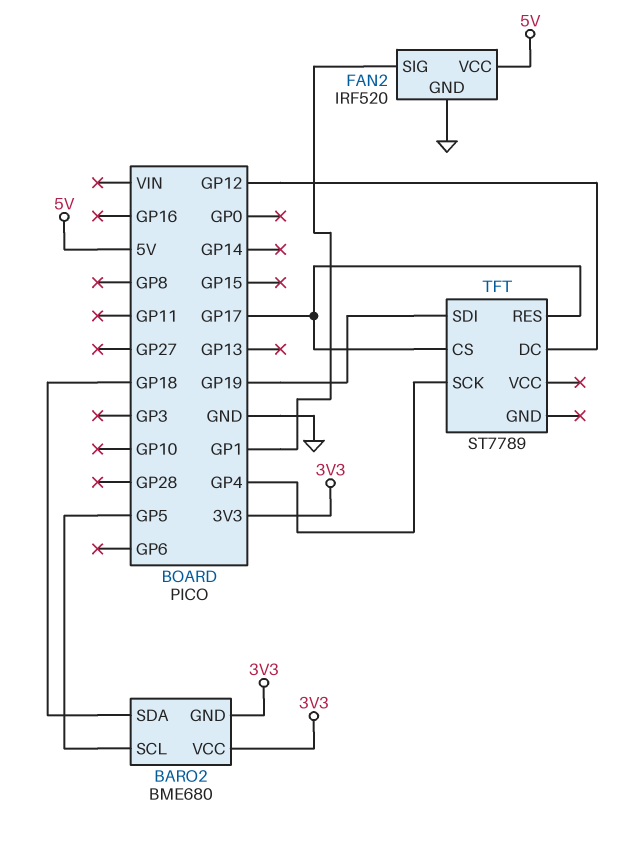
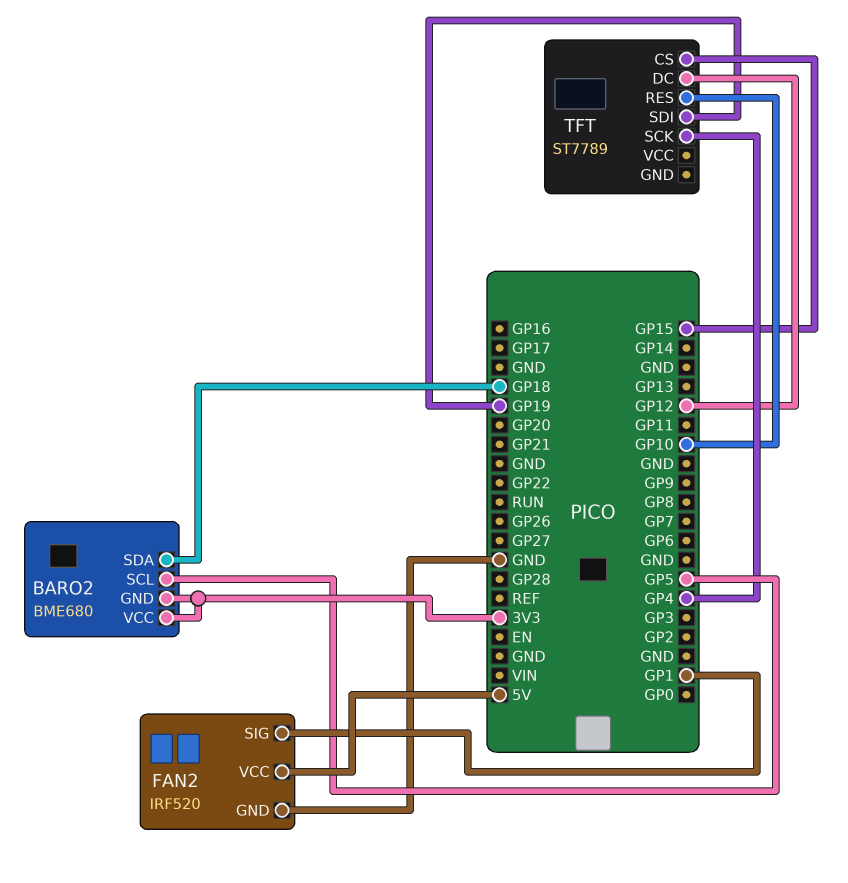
TFT pin CS: GP17 -> GP15
TFT pin RES: GP17 -> GP10

